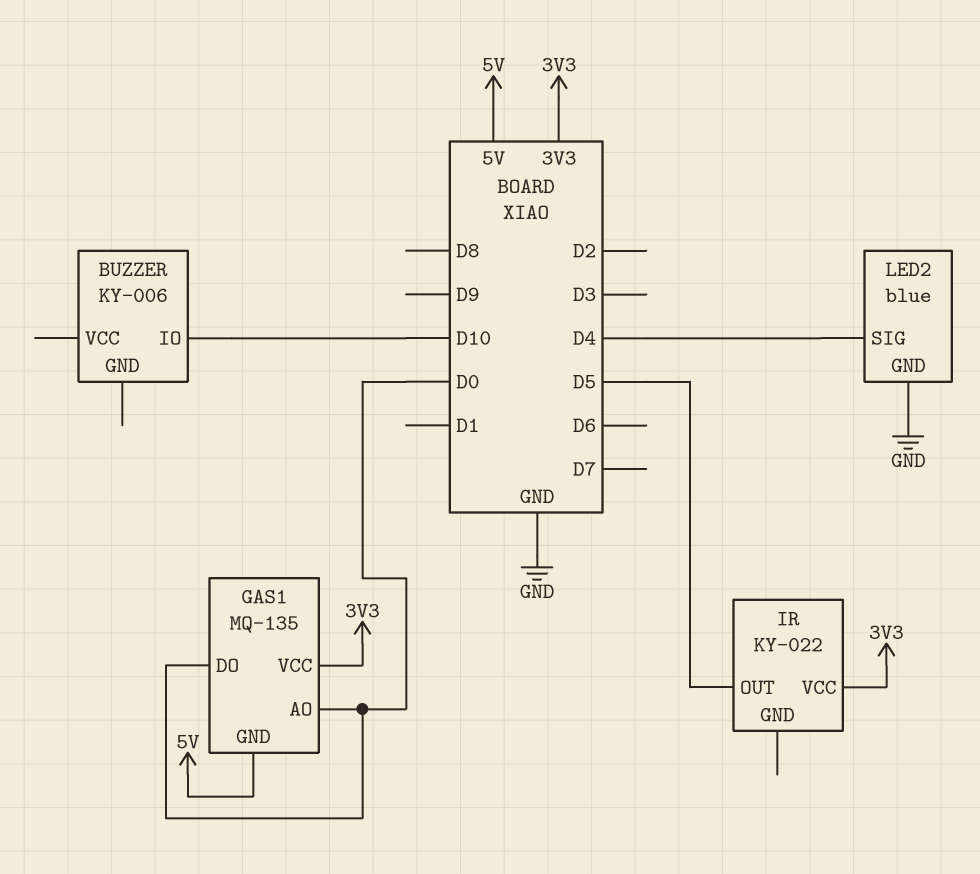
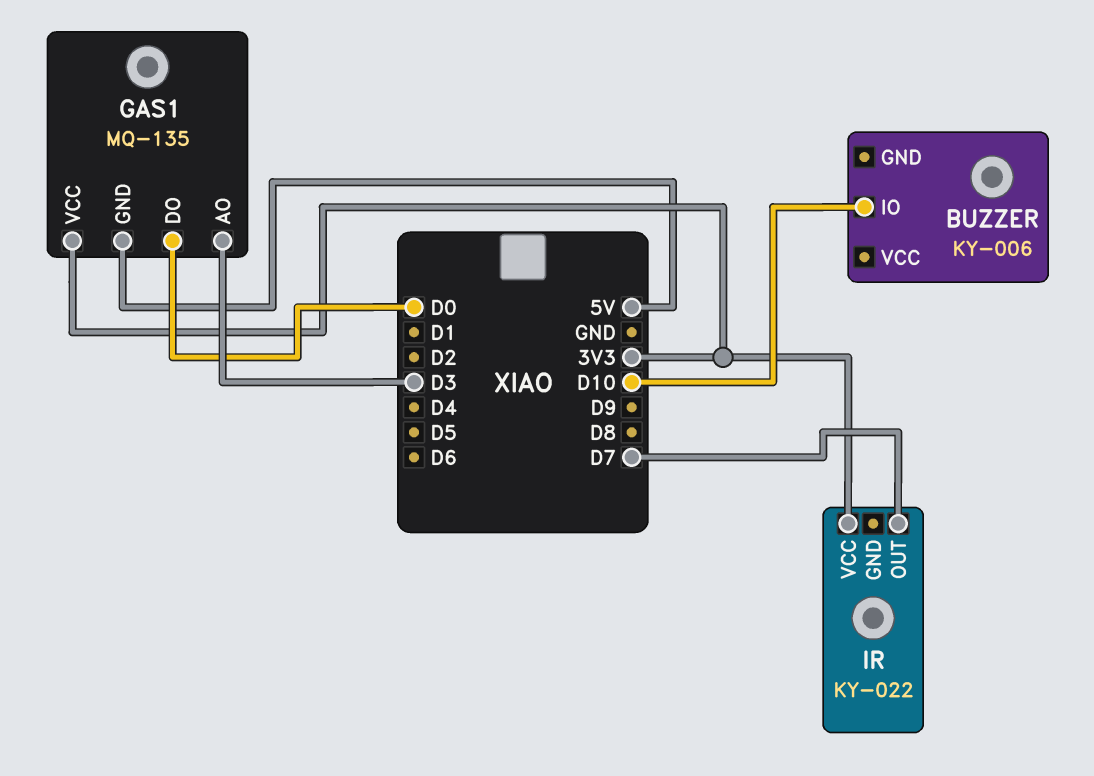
GAS1 pin AO: D0 -> D3
IR pin OUT: D5 -> D7
LED2: blue -> none
LED2 pin GND: GND -> none
LED2 pin SIG: D4 -> none

